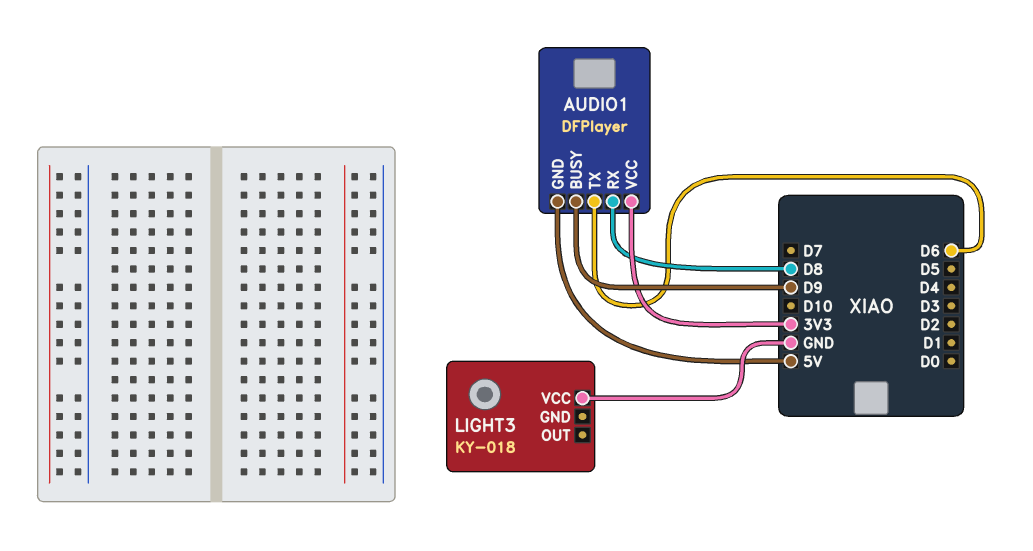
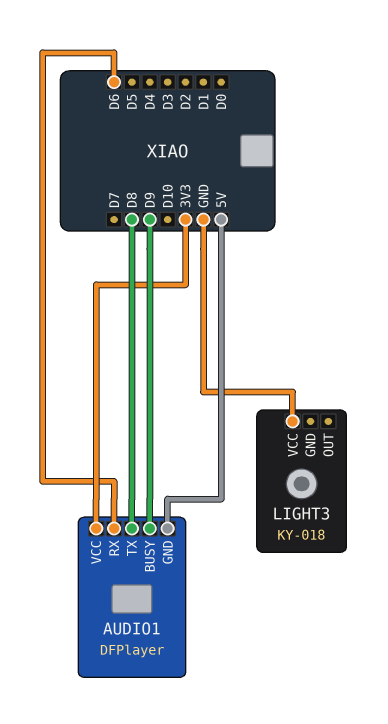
AUDIO1 pin RX: D8 -> D6
AUDIO1 pin TX: D6 -> D8

